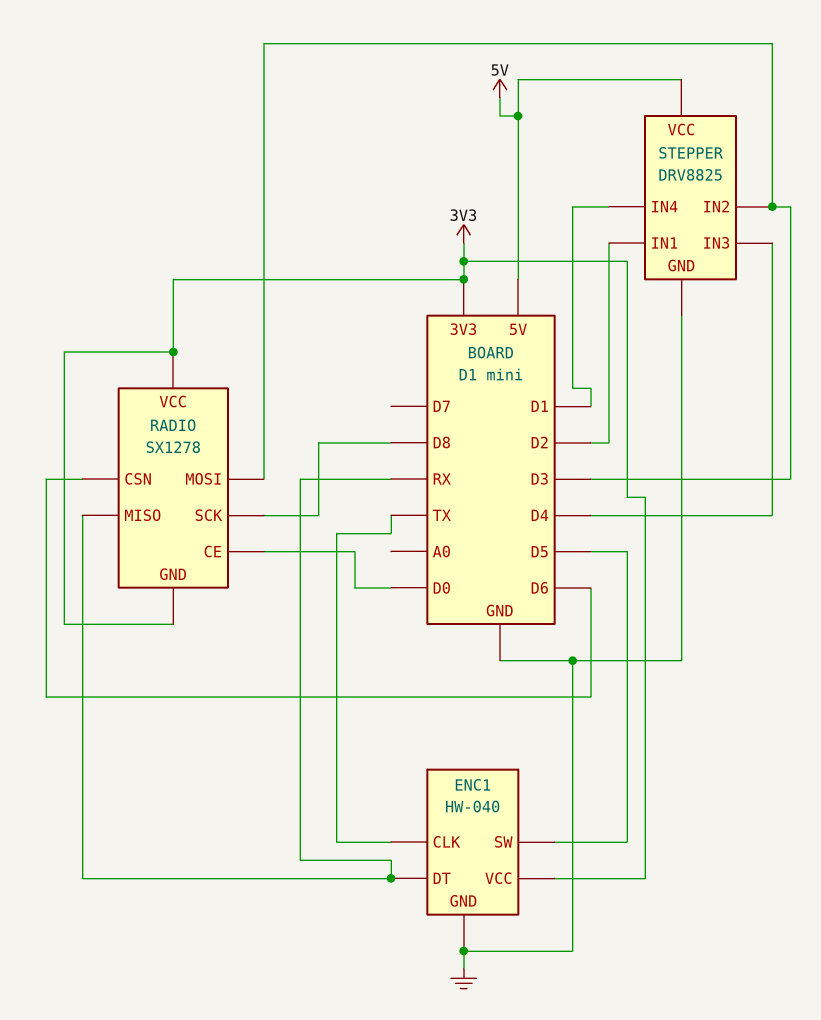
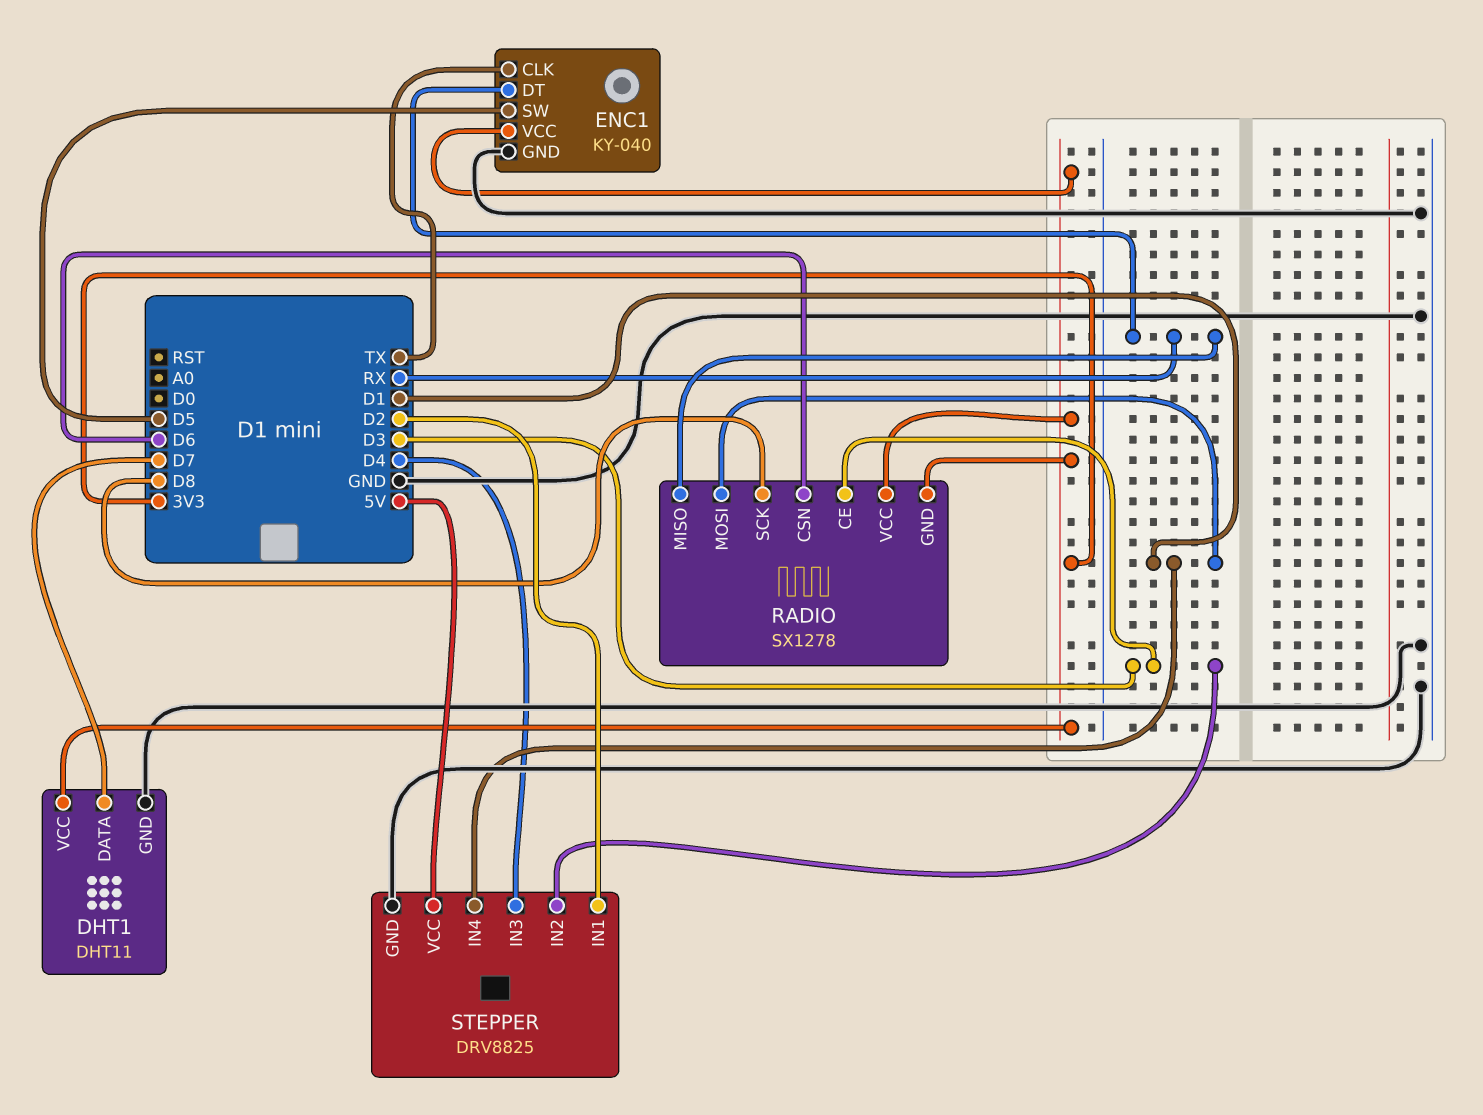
DHT1: none -> DHT11
DHT1 pin DATA: none -> D7
DHT1 pin GND: none -> GND
DHT1 pin VCC: none -> 3V3
ENC1: HW-040 -> KY-040
RADIO pin CE: D0 -> D3
RADIO pin MOSI: D3 -> D1

